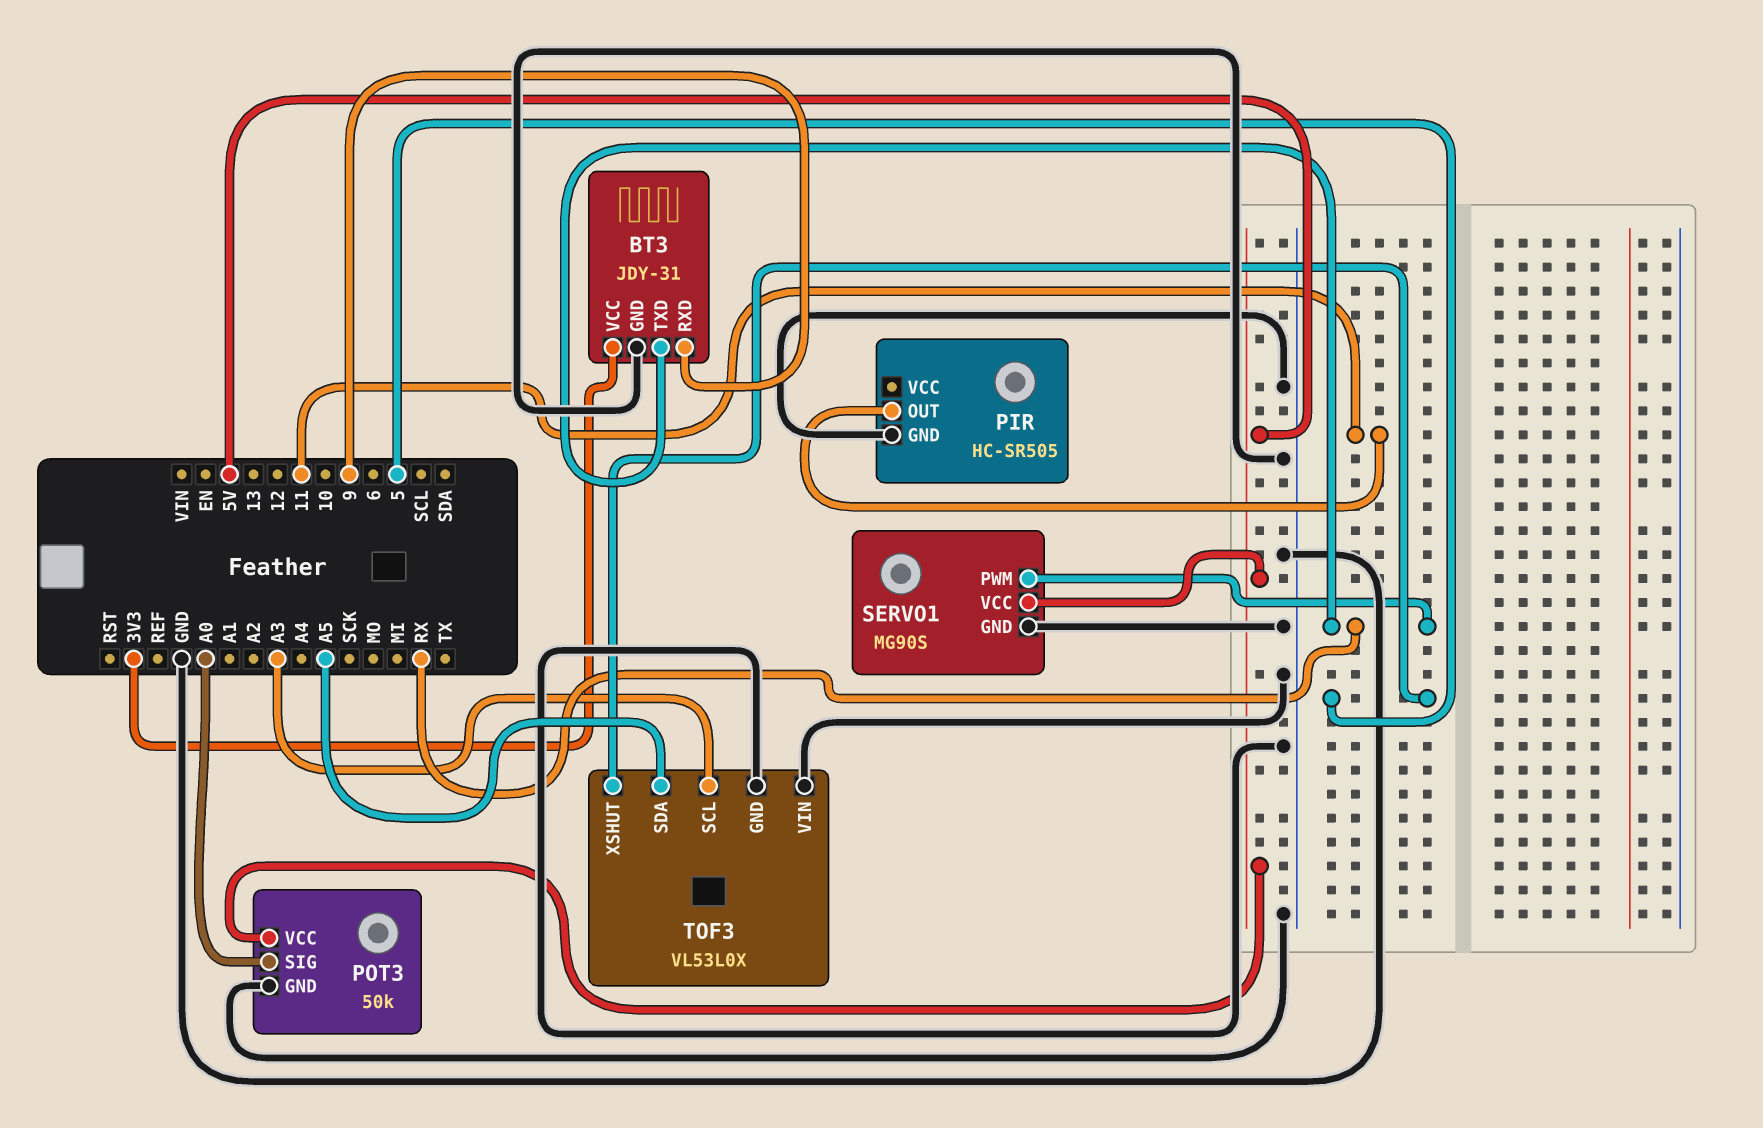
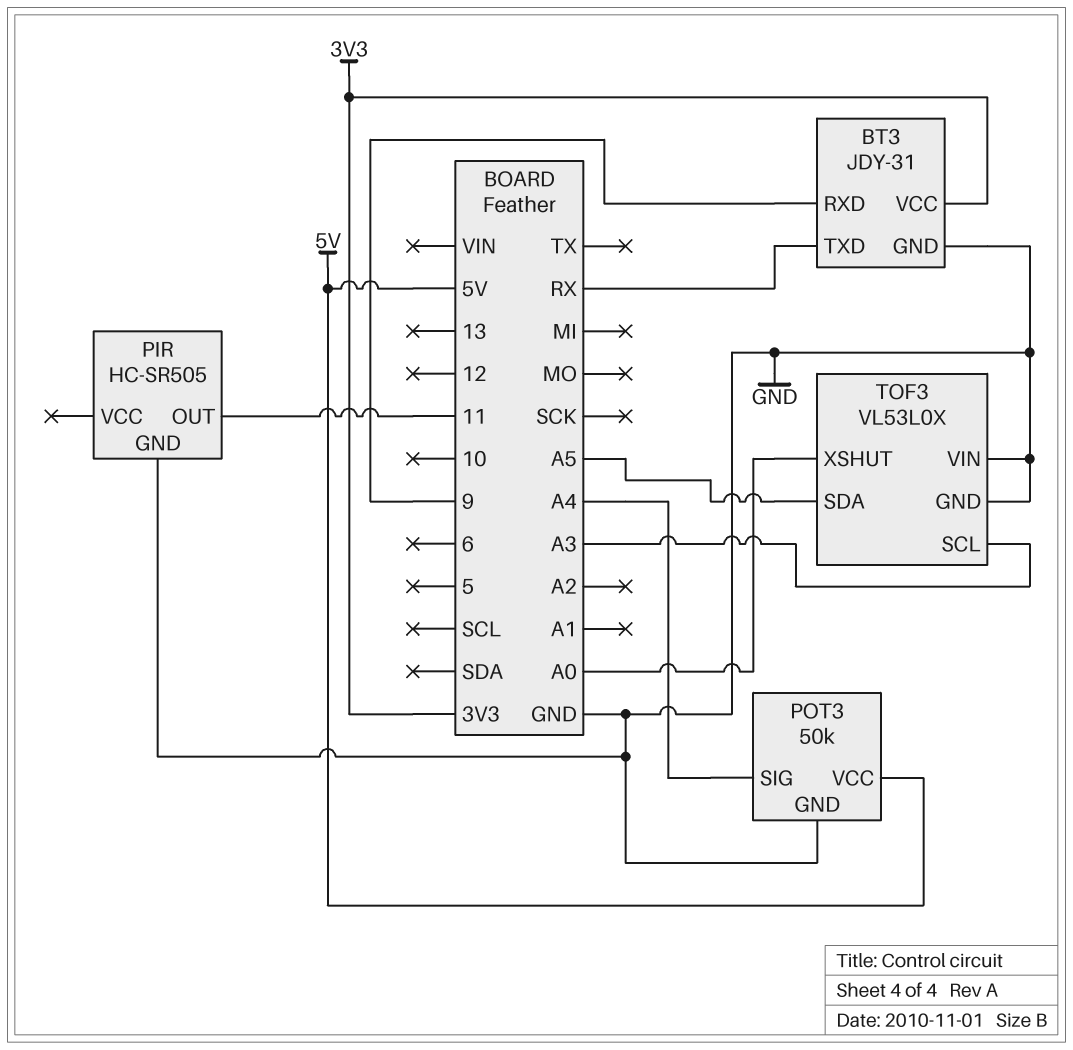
POT3 pin SIG: A0 -> A4
SERVO1: MG90S -> none
SERVO1 pin GND: GND -> none
SERVO1 pin PWM: RX -> none
SERVO1 pin VCC: 5V -> none
TOF3 pin XSHUT: 5 -> A0

